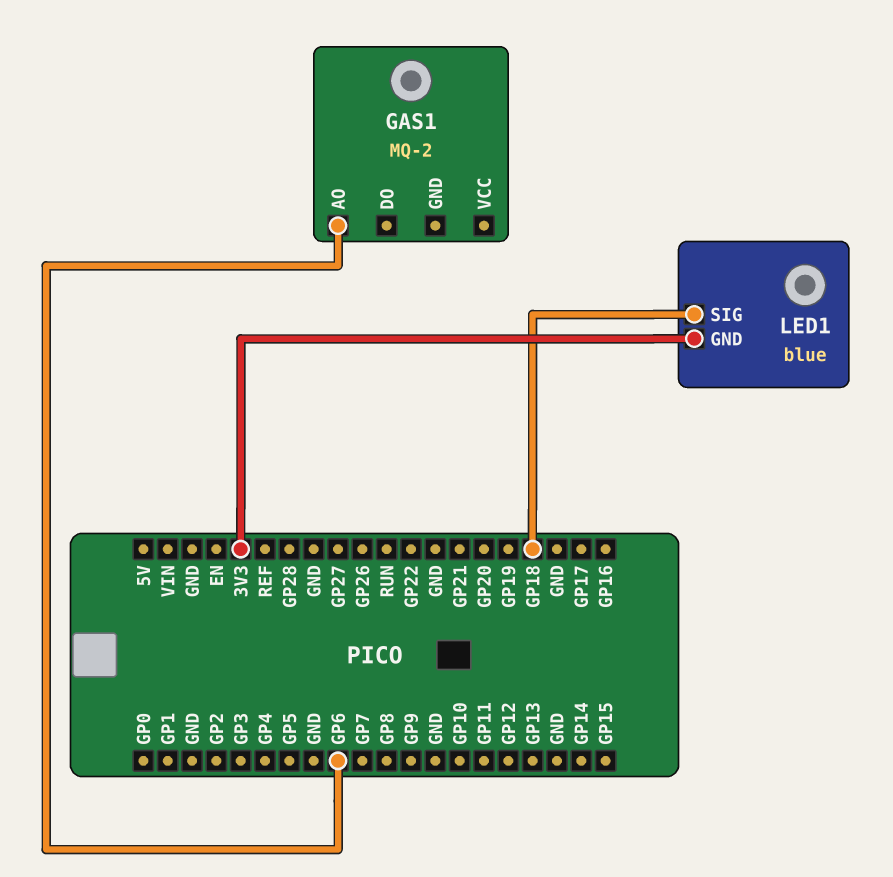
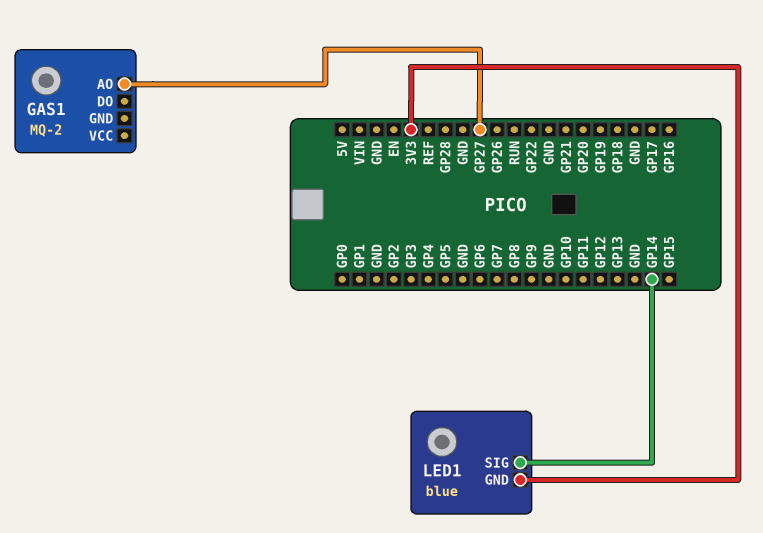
GAS1 pin AO: GP6 -> GP27
LED1 pin SIG: GP18 -> GP14

